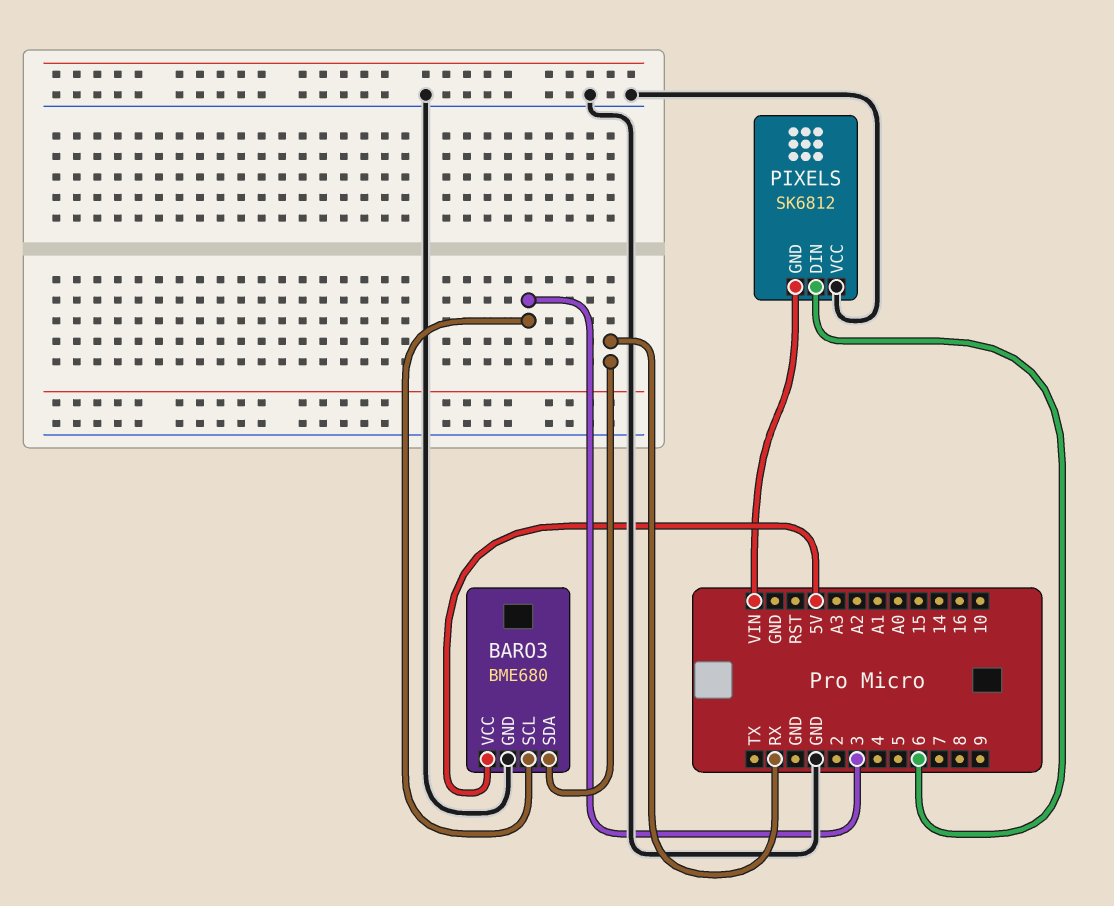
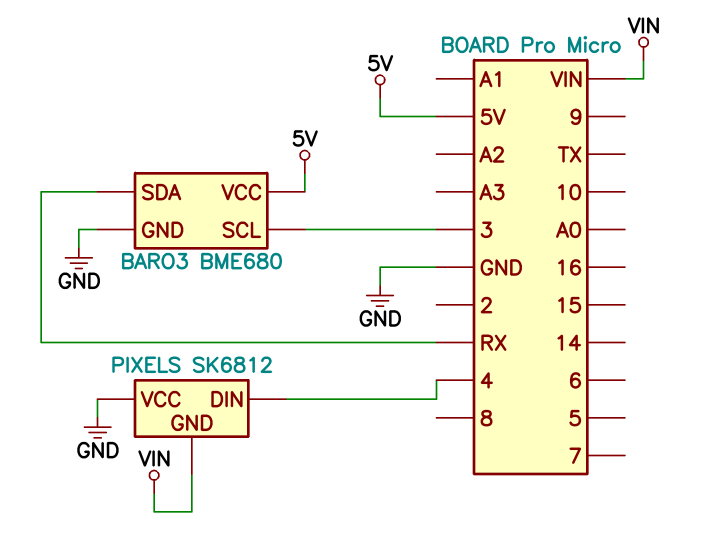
PIXELS pin DIN: 6 -> 4

